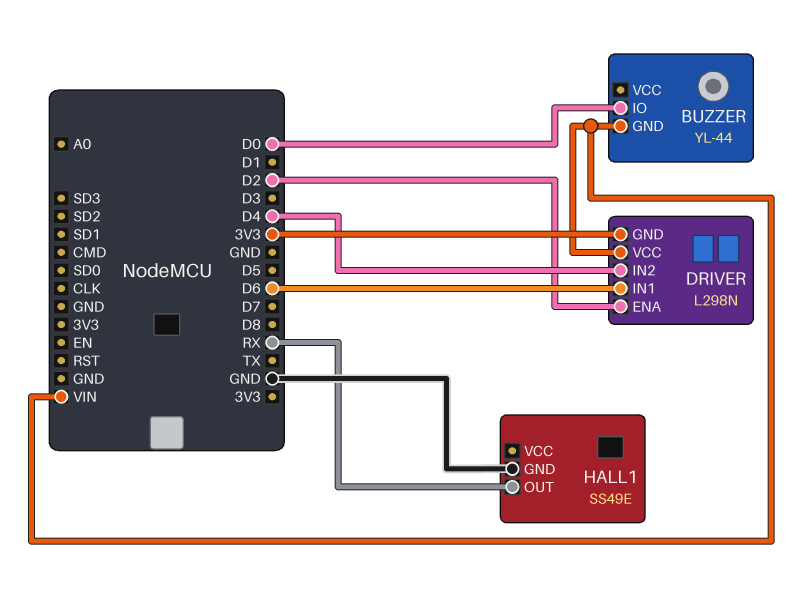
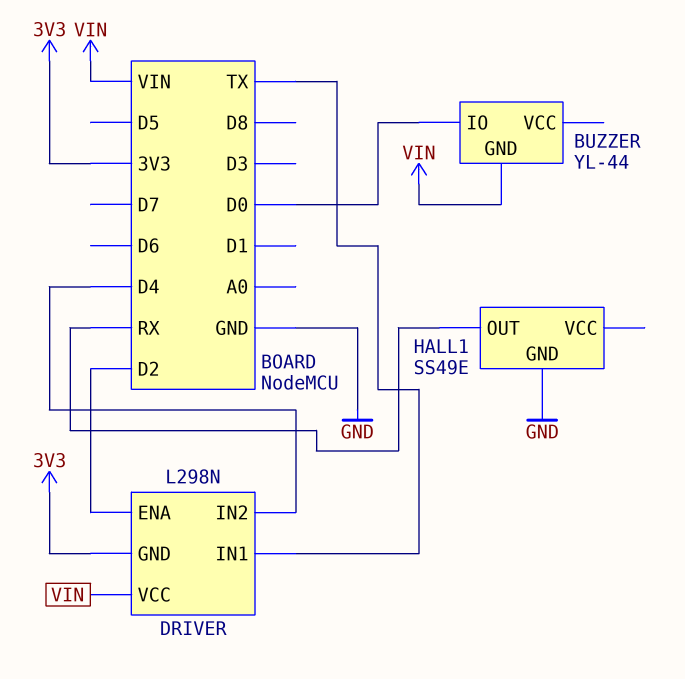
DRIVER pin IN1: D6 -> TX

